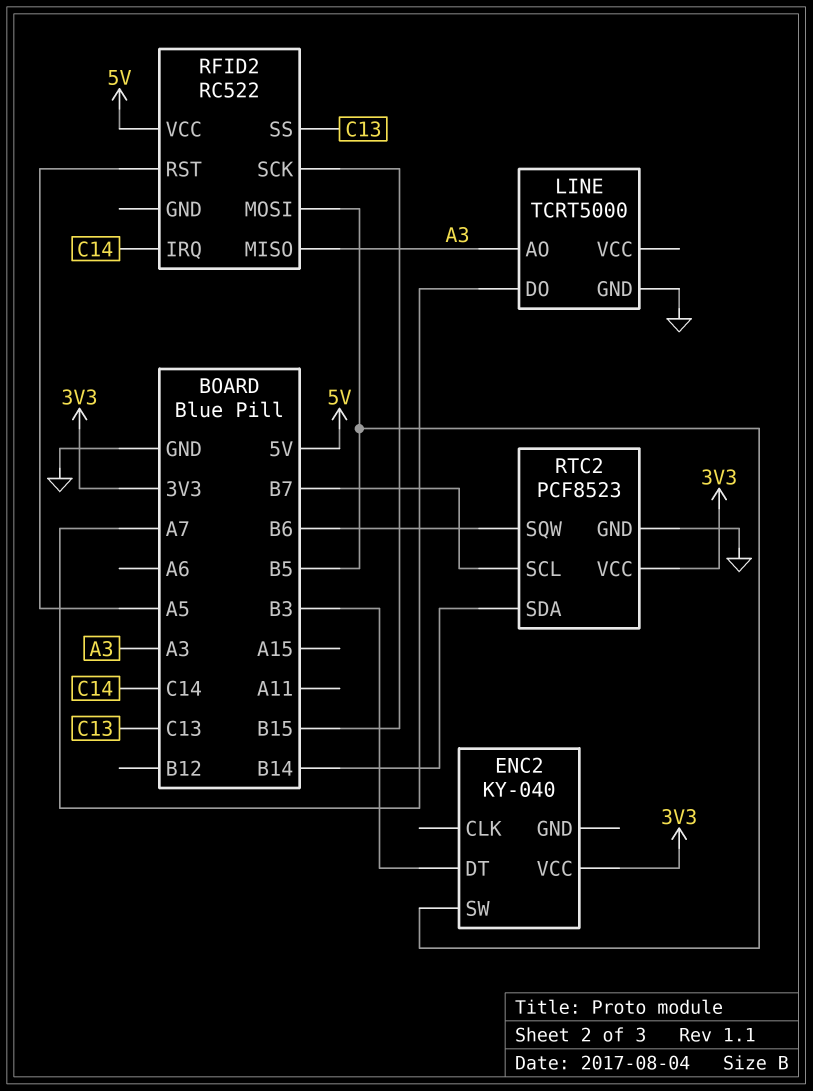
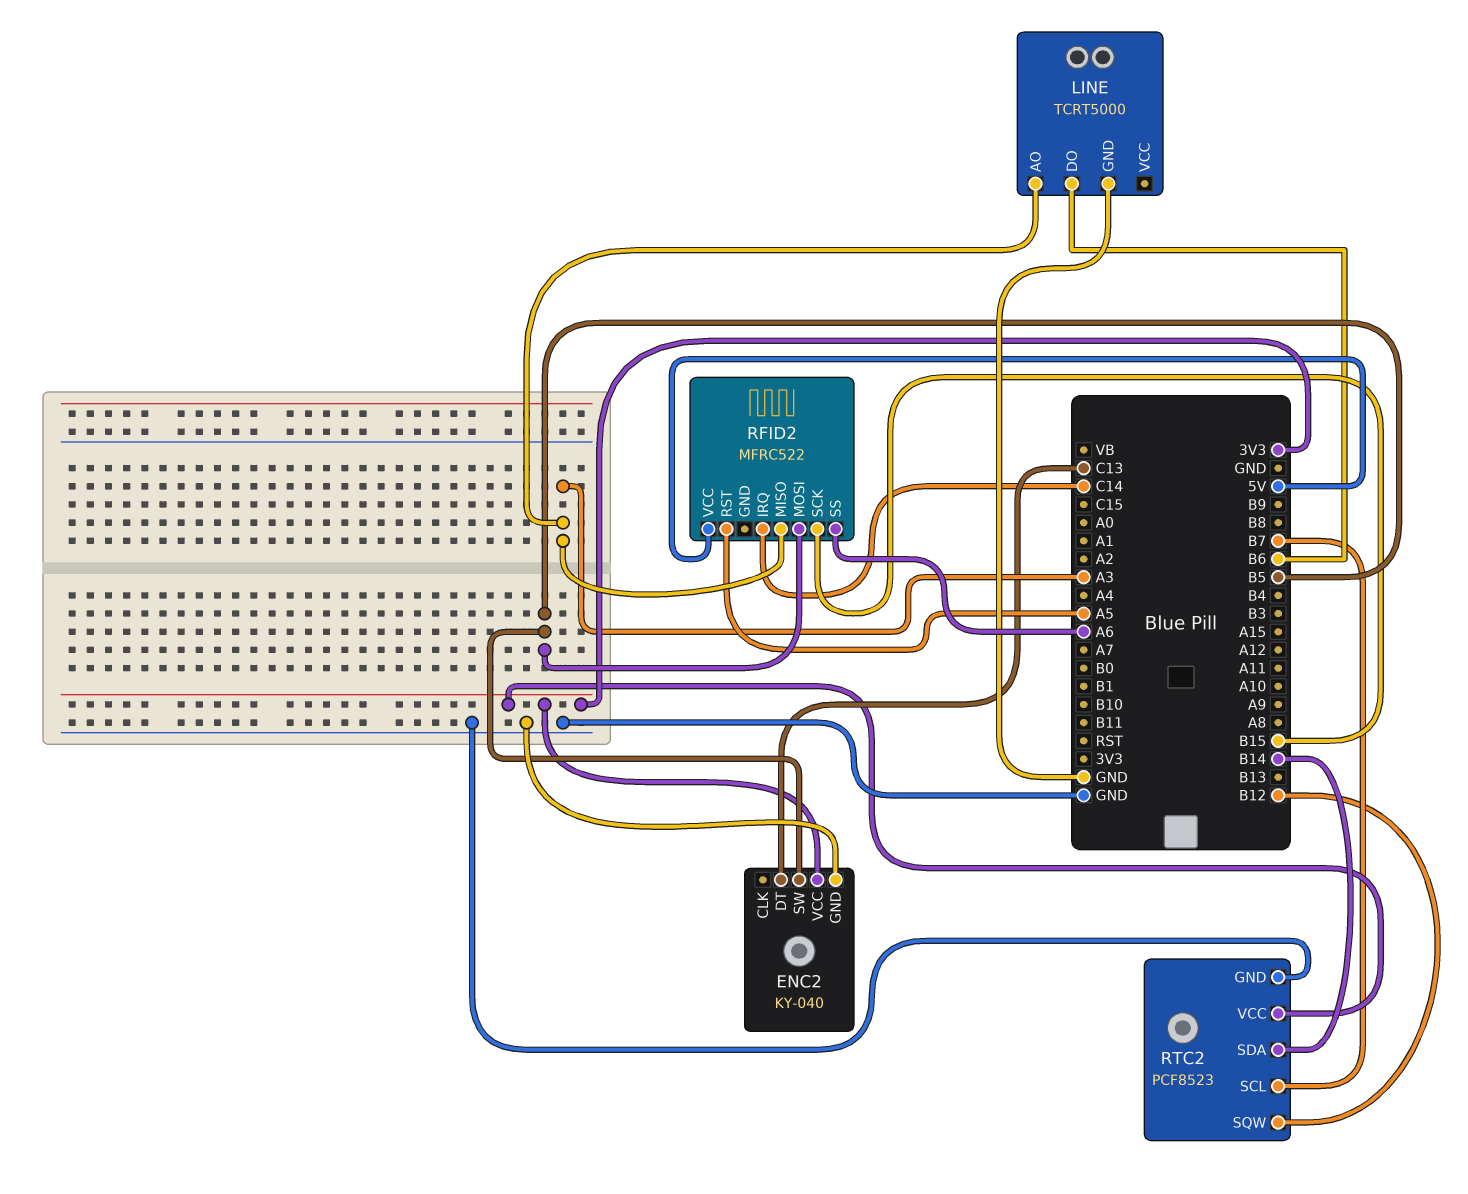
ENC2 pin DT: B3 -> C13
ENC2 pin GND: none -> GND
LINE pin DO: A7 -> B6
RFID2: RC522 -> MFRC522
RFID2 pin SS: C13 -> A6
RTC2 pin SQW: B6 -> B12

